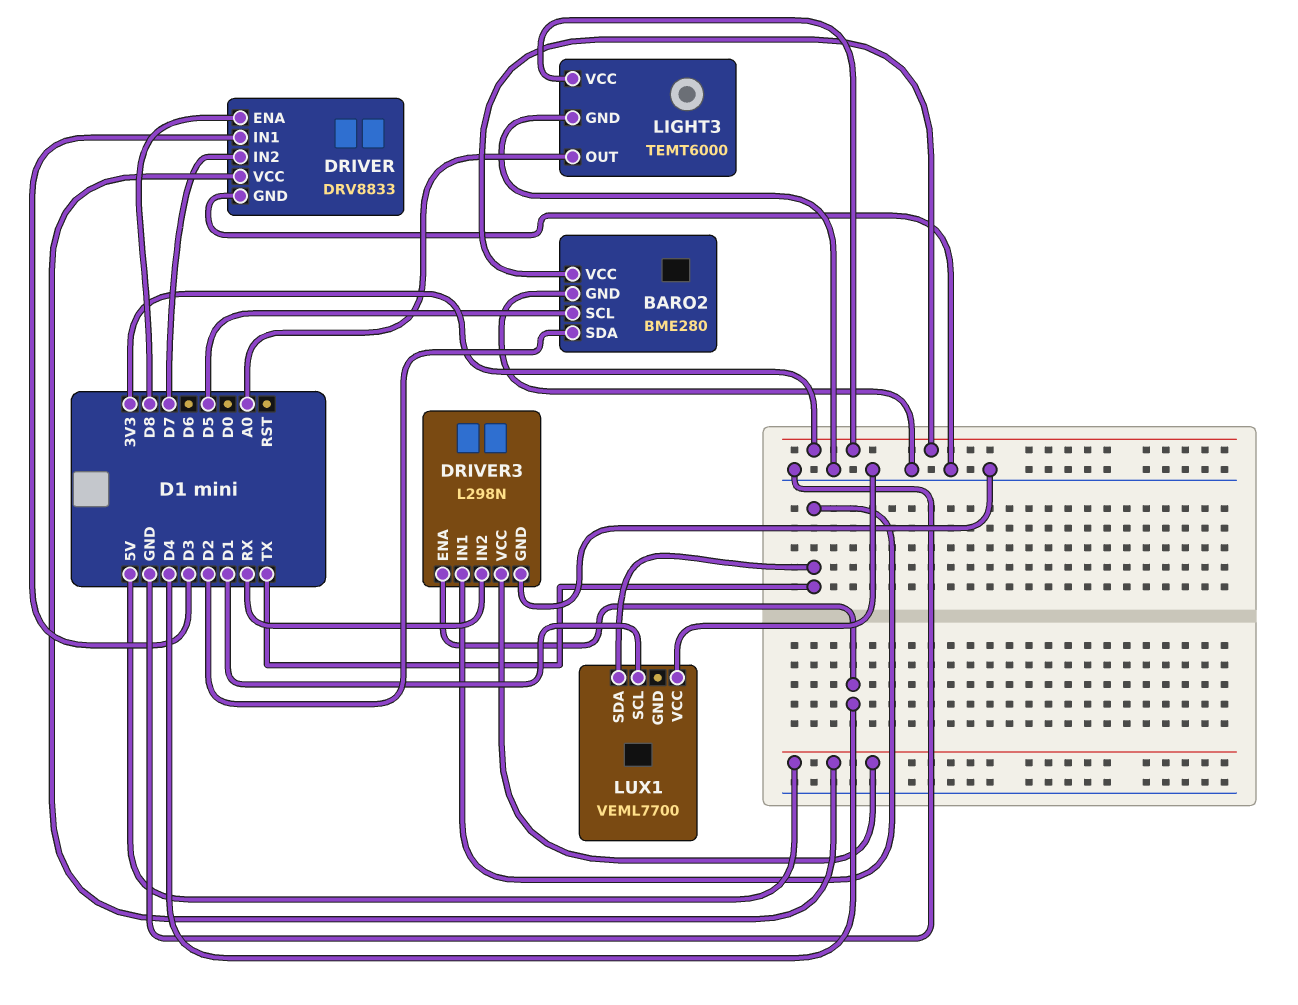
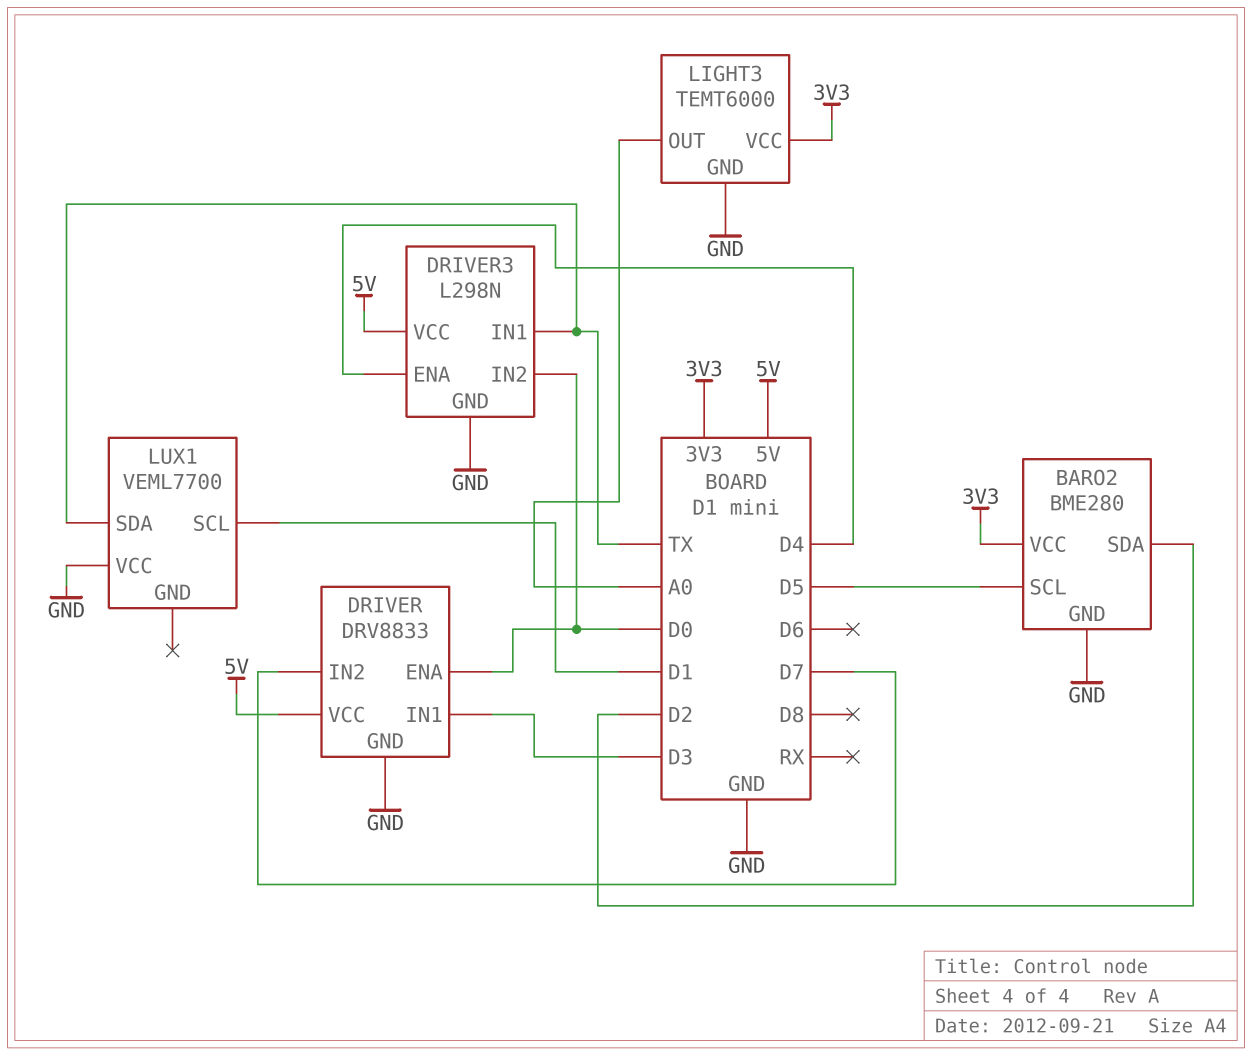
DRIVER pin ENA: D8 -> D0
DRIVER3 pin IN2: RX -> D0

